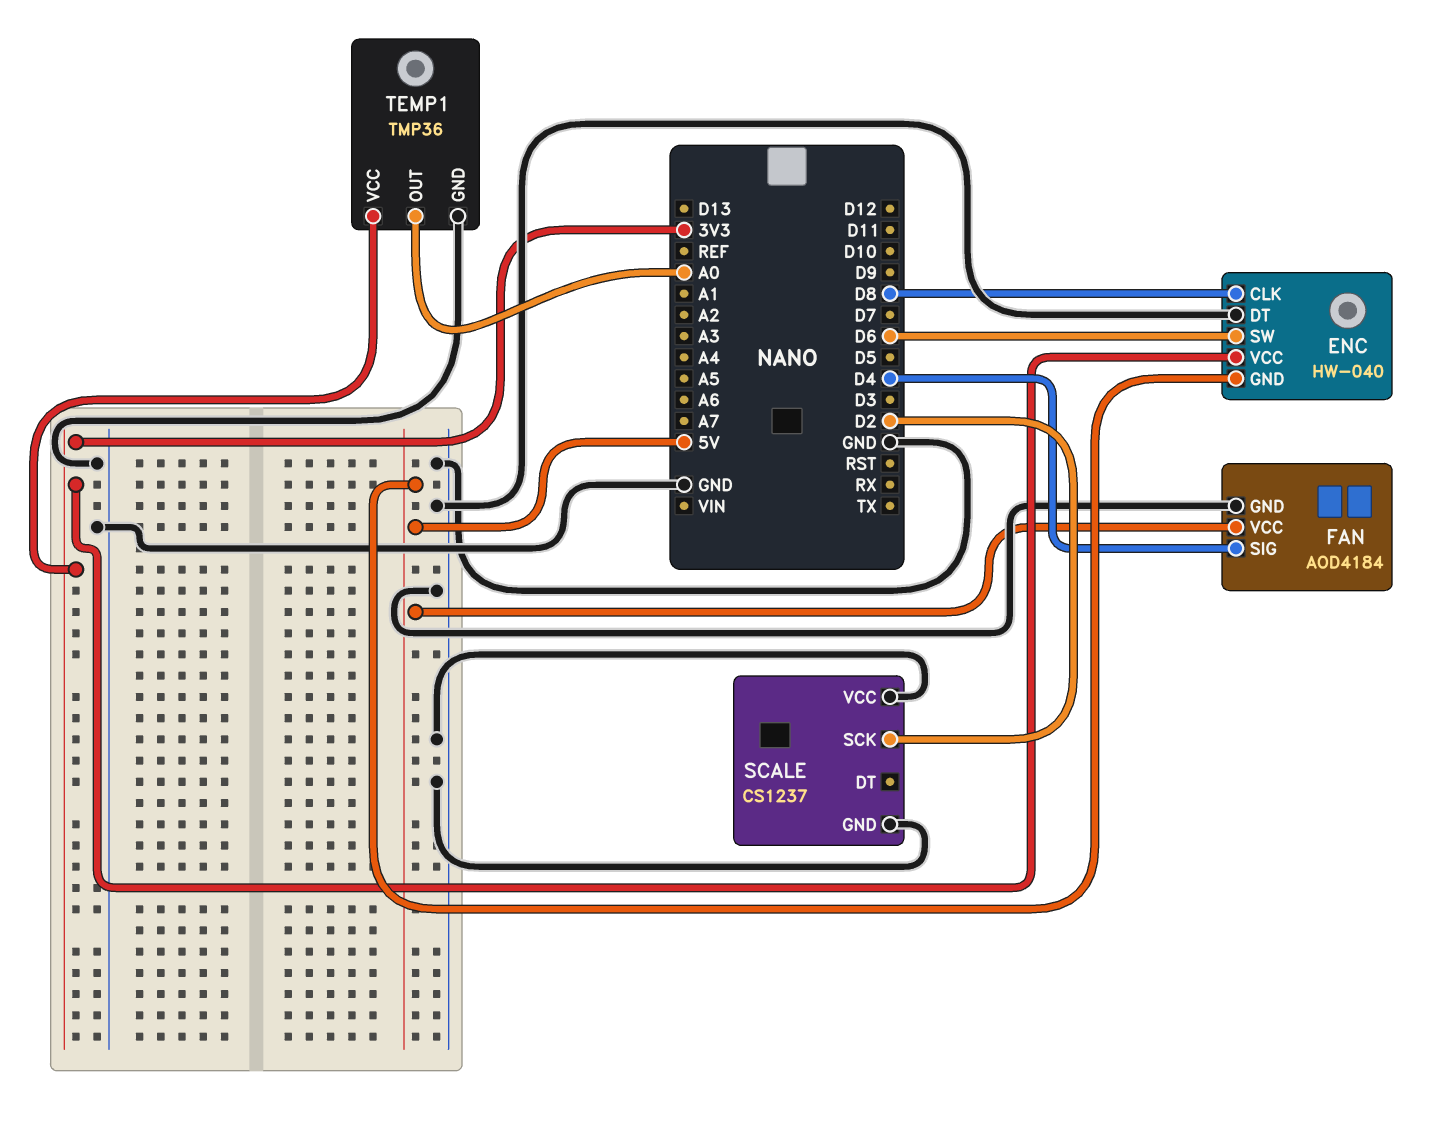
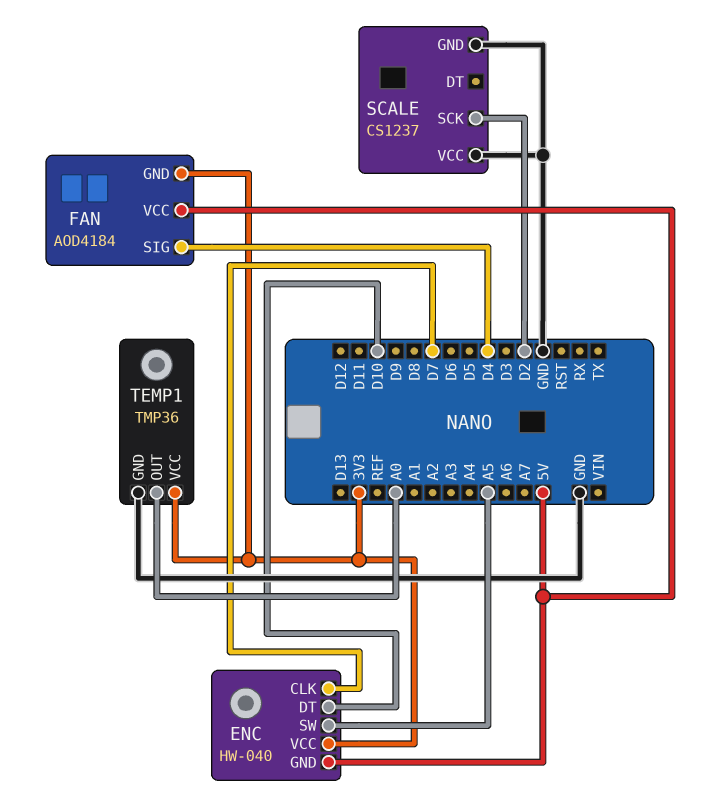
ENC pin CLK: D8 -> D7
ENC pin DT: GND -> D10
ENC pin SW: D6 -> A5
FAN pin GND: GND -> 3V3

